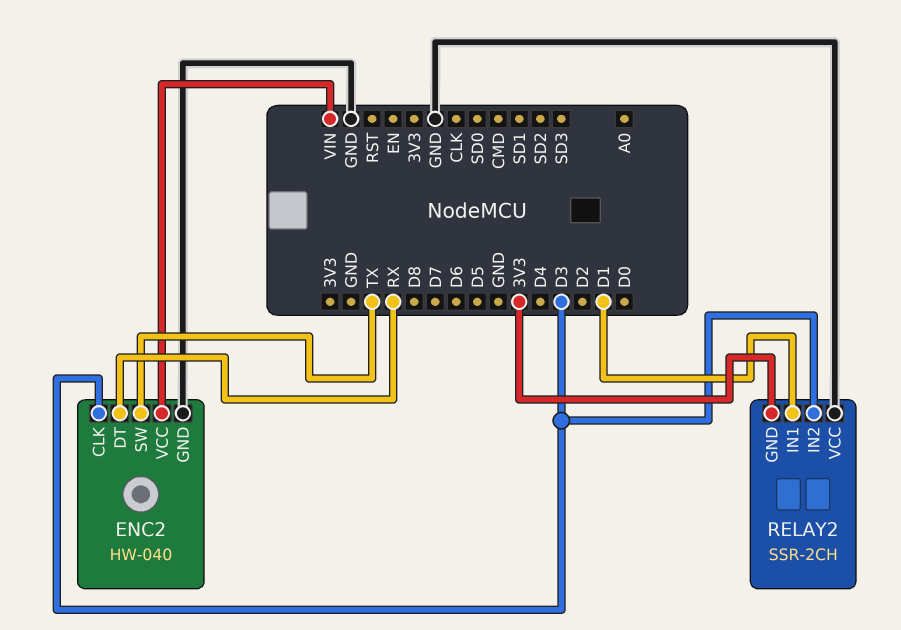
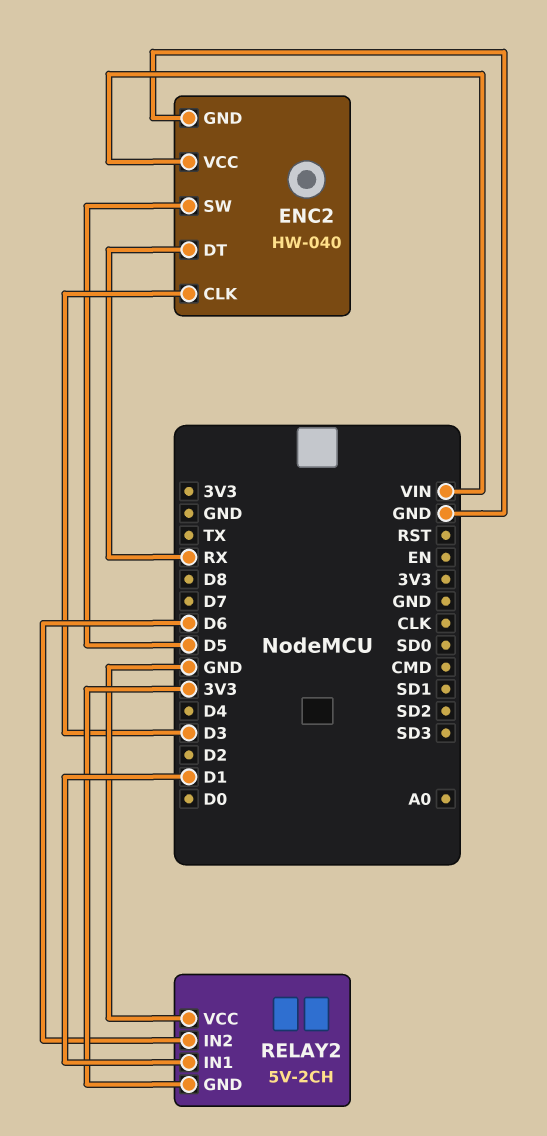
ENC2 pin SW: TX -> D5
RELAY2: SSR-2CH -> 5V-2CH
RELAY2 pin IN2: D3 -> D6

